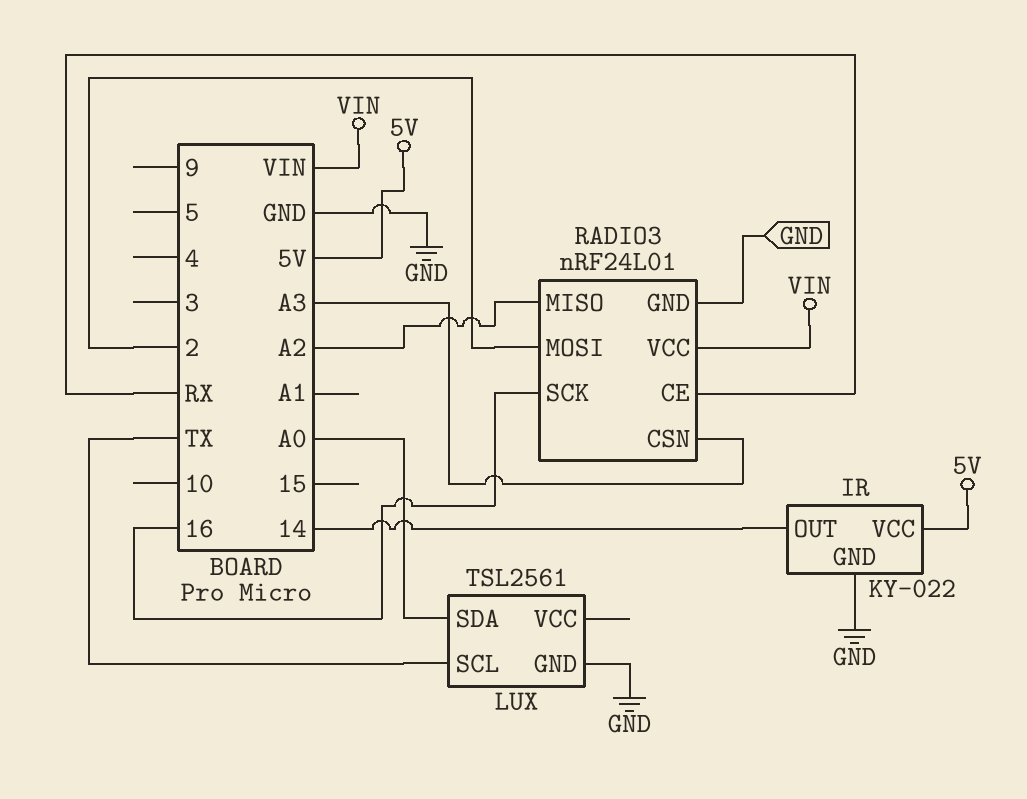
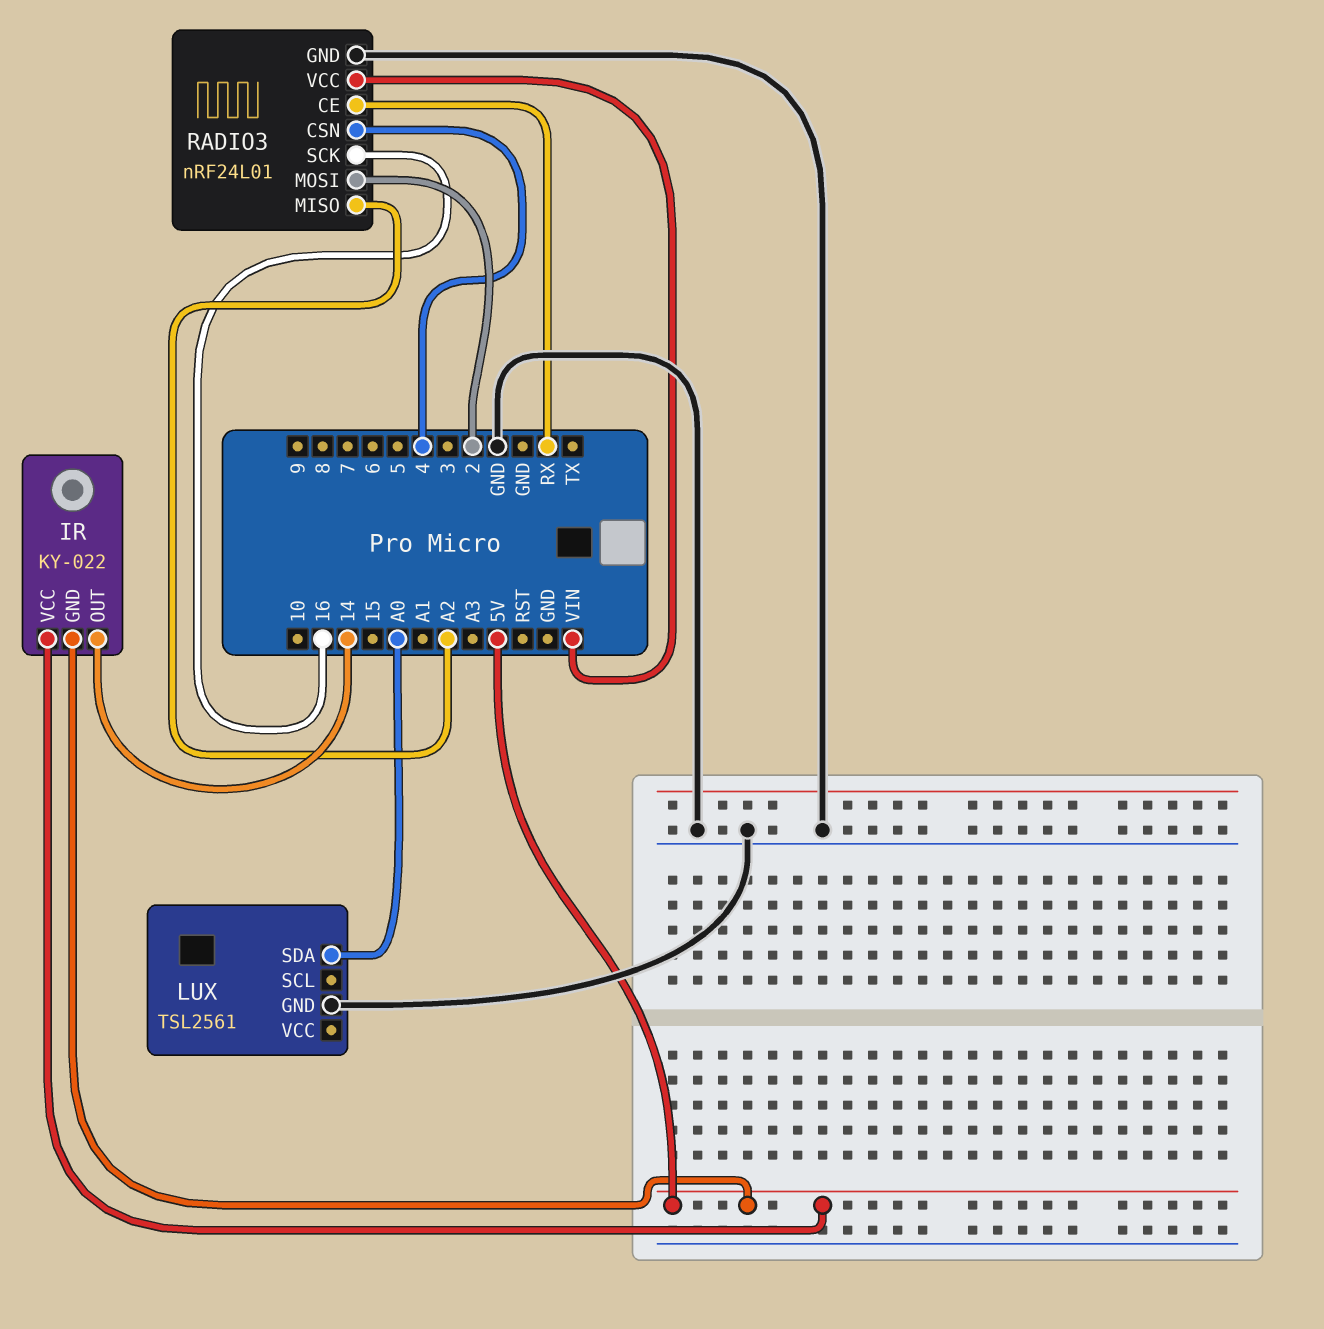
IR pin GND: GND -> 5V
LUX pin SCL: TX -> none
RADIO3 pin CSN: A3 -> 4

